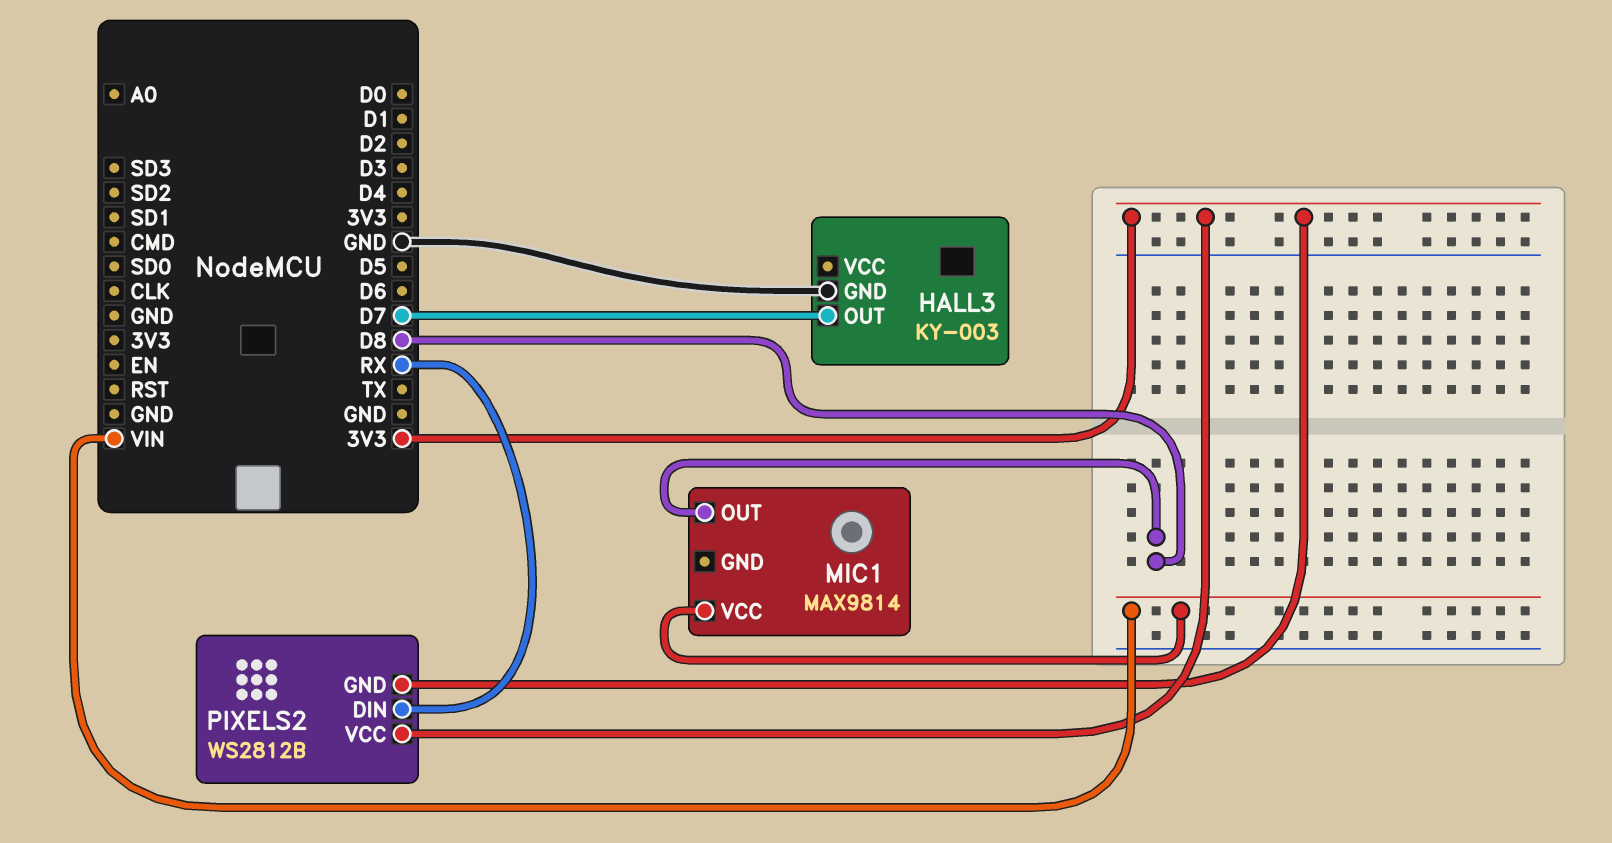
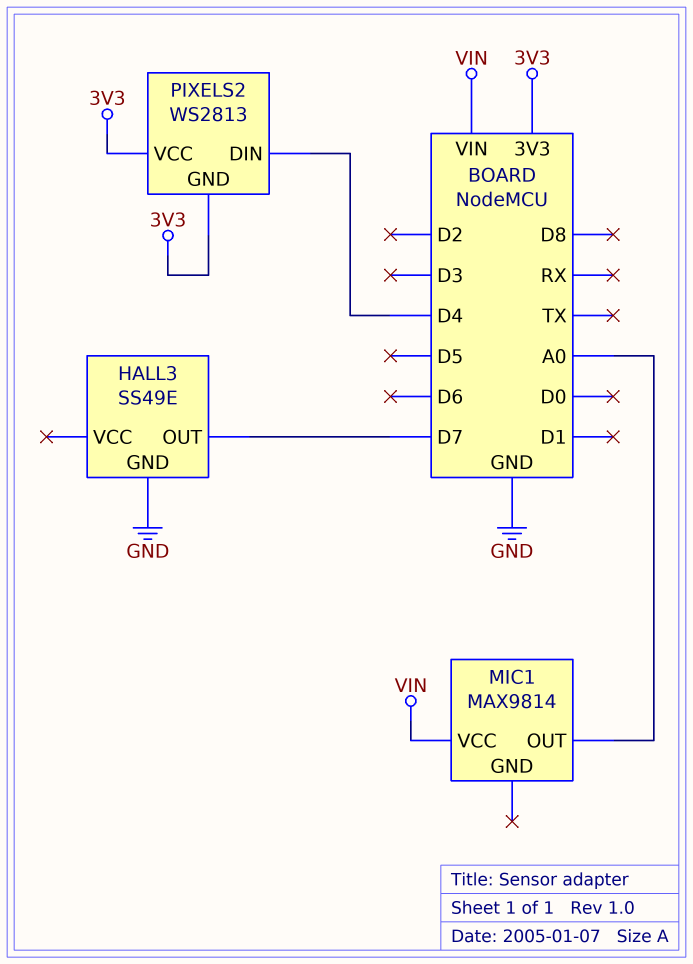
HALL3: KY-003 -> SS49E
MIC1 pin OUT: D8 -> A0
PIXELS2: WS2812B -> WS2813
PIXELS2 pin DIN: RX -> D4

